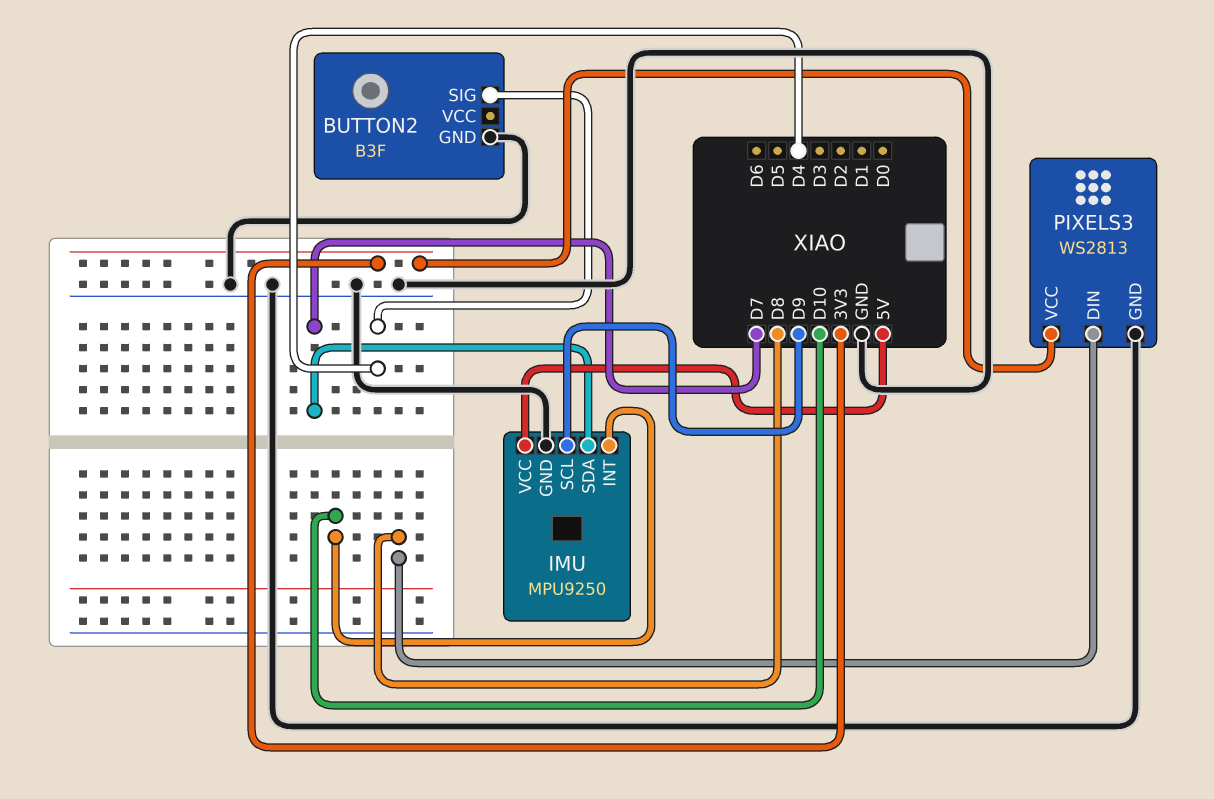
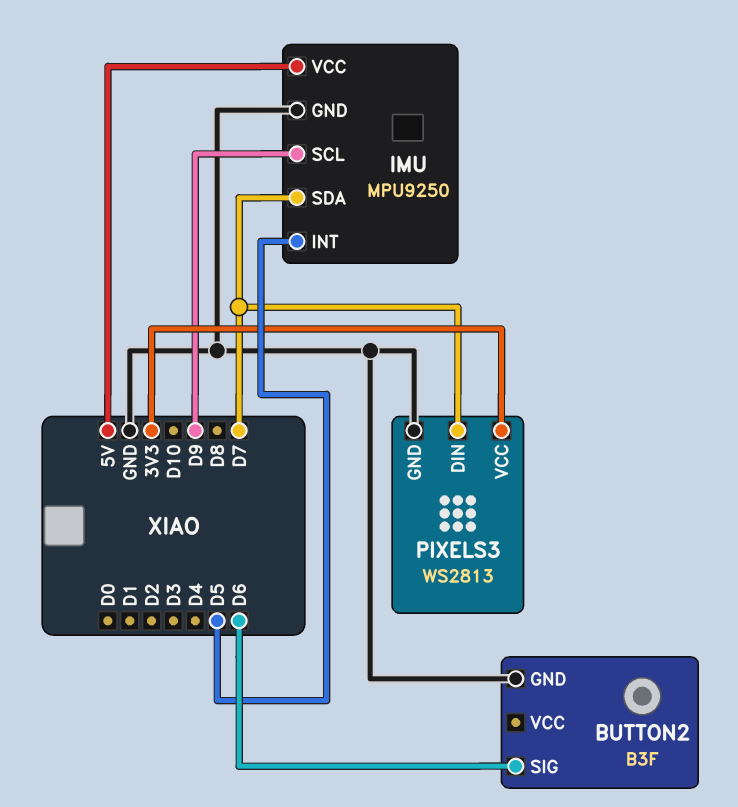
BUTTON2 pin SIG: D4 -> D6
IMU pin INT: D10 -> D5
PIXELS3 pin DIN: D8 -> D7

